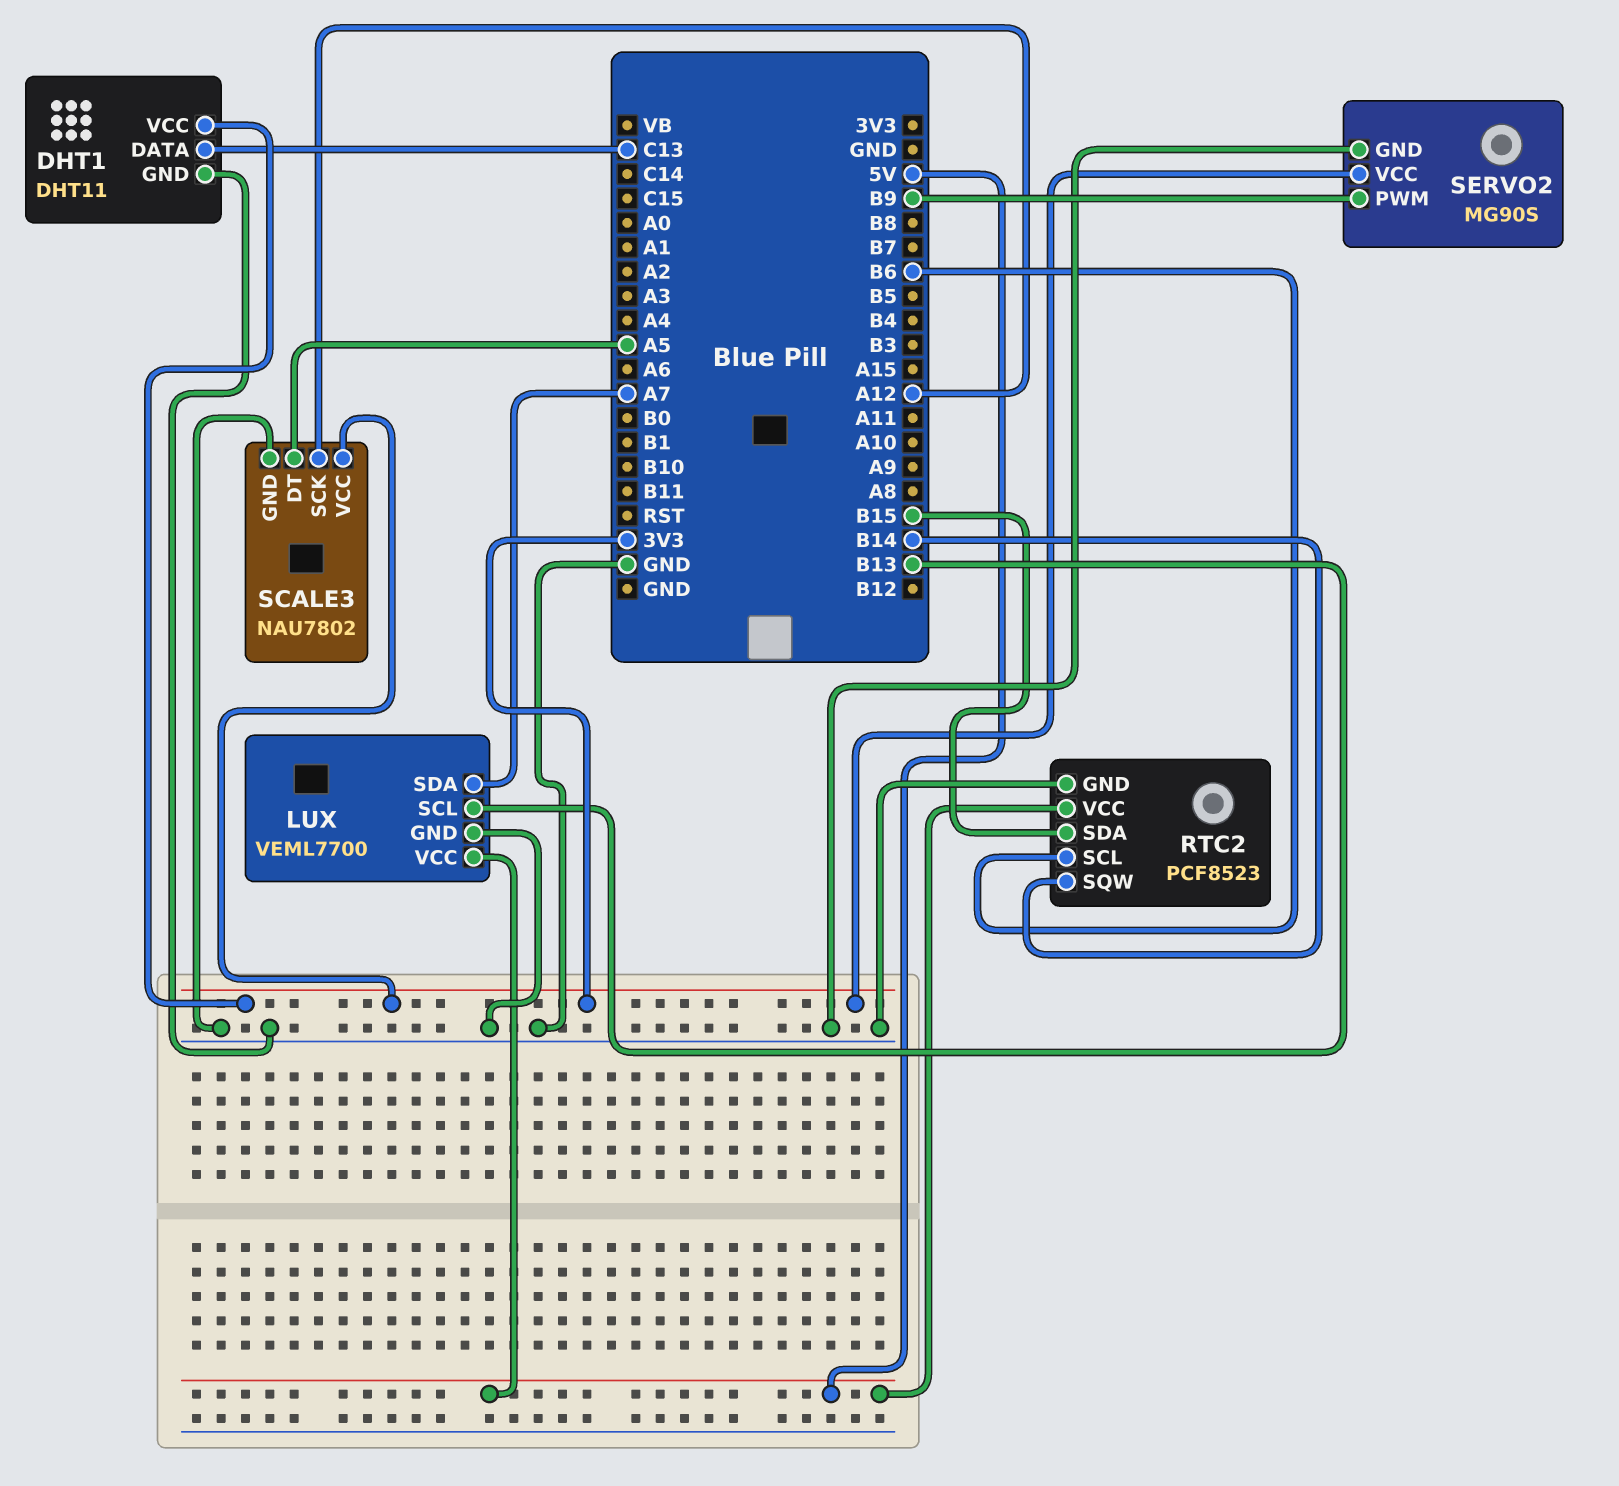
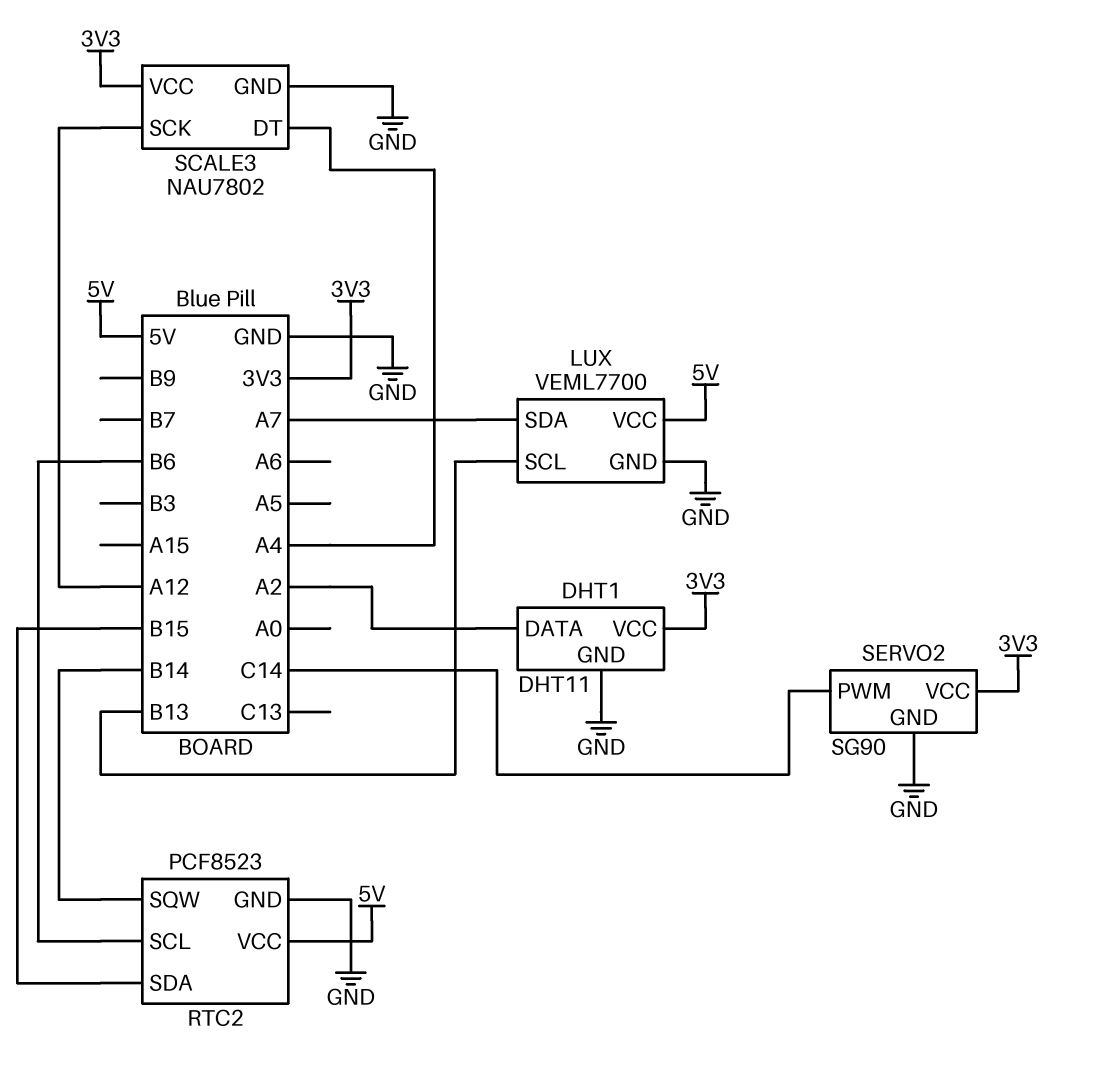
DHT1 pin DATA: C13 -> A2
SCALE3 pin DT: A5 -> A4
SERVO2: MG90S -> SG90
SERVO2 pin PWM: B9 -> C14

